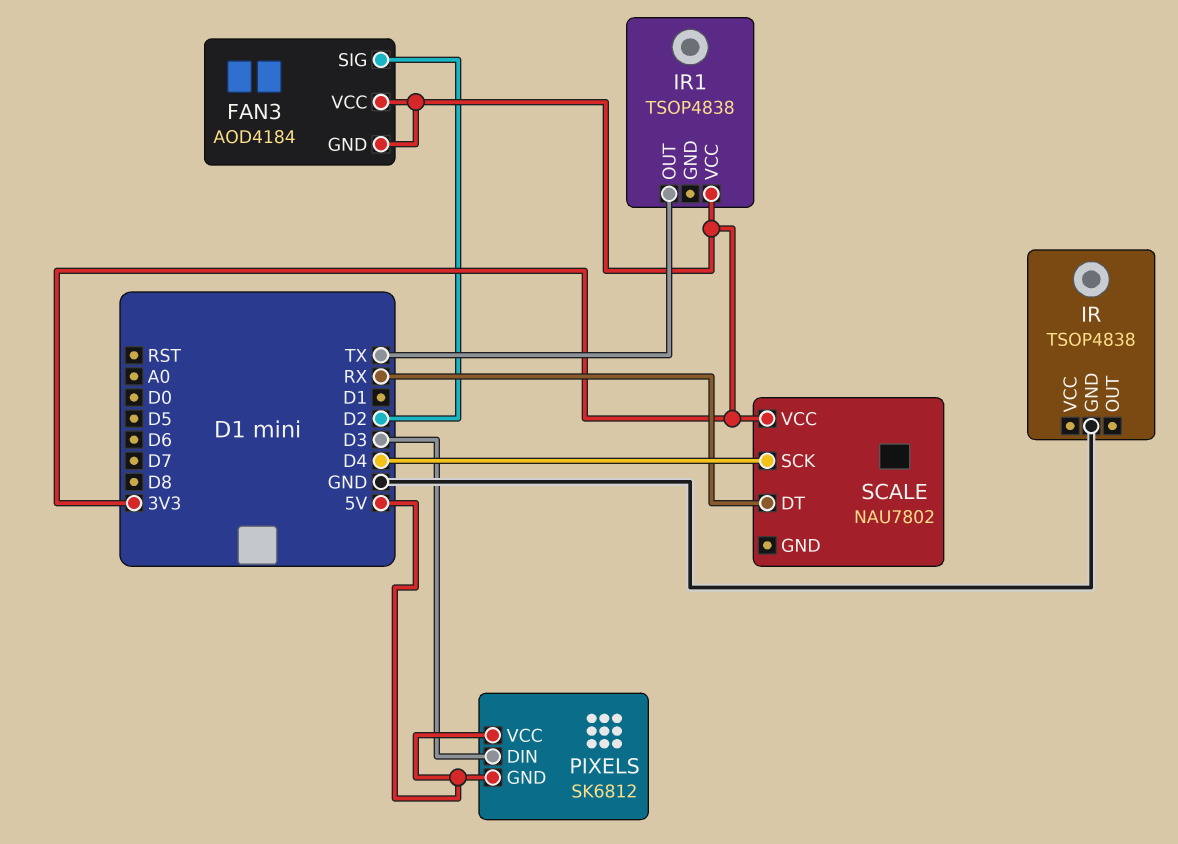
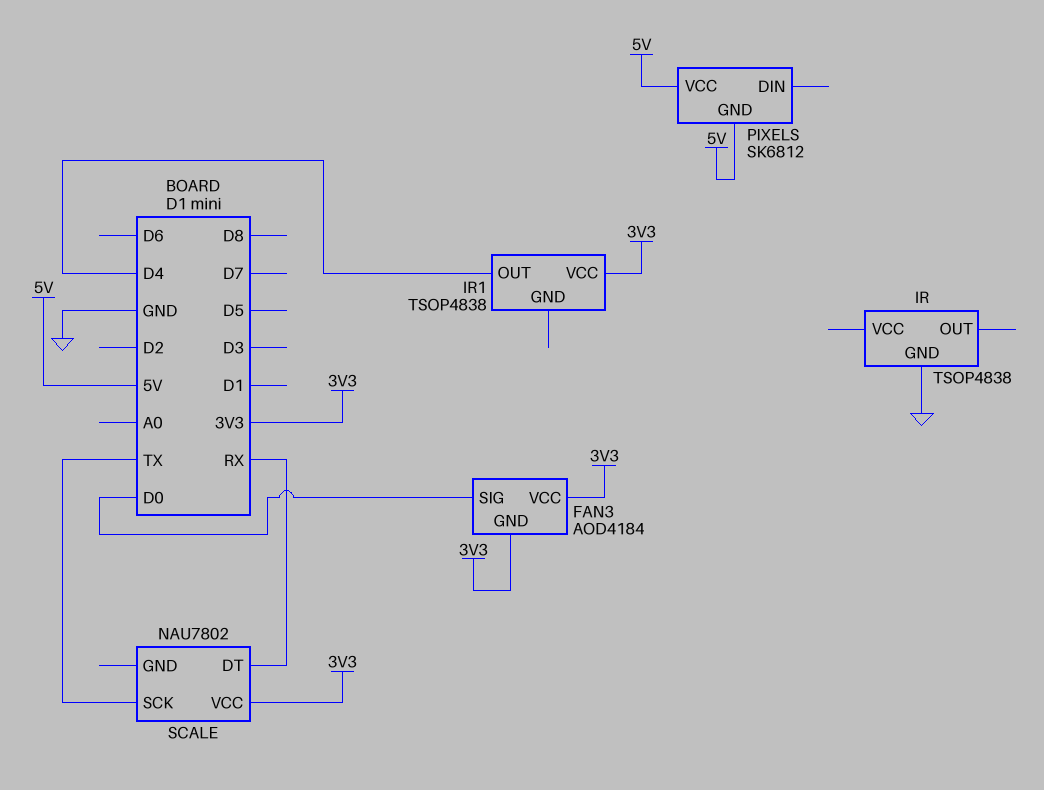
FAN3 pin SIG: D2 -> D0
IR1 pin OUT: TX -> D4
PIXELS pin DIN: D3 -> none
SCALE pin SCK: D4 -> TX

